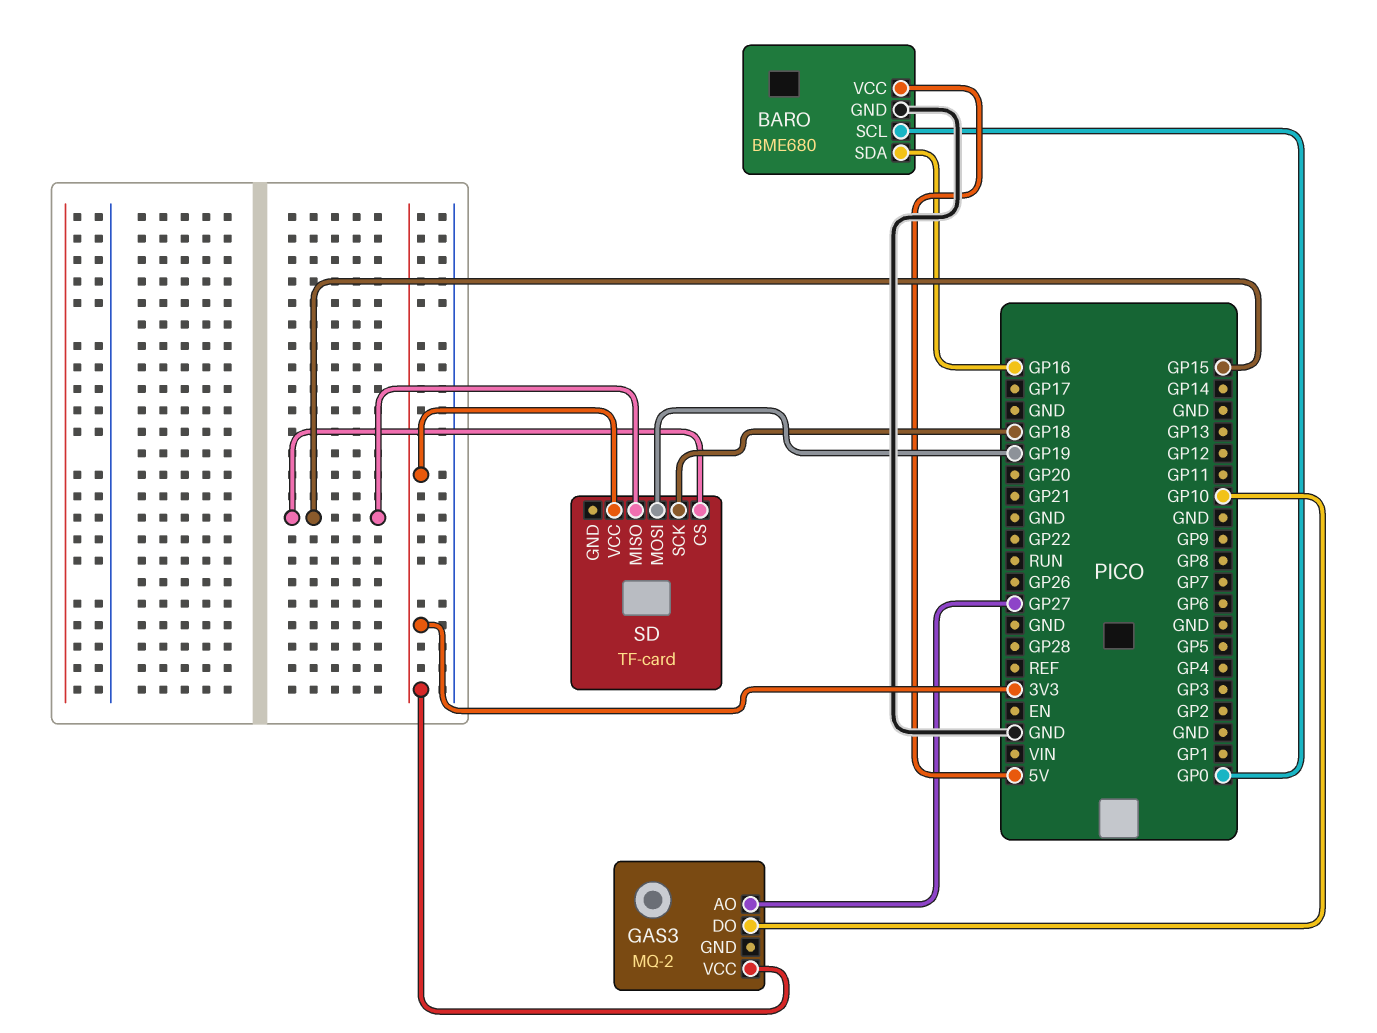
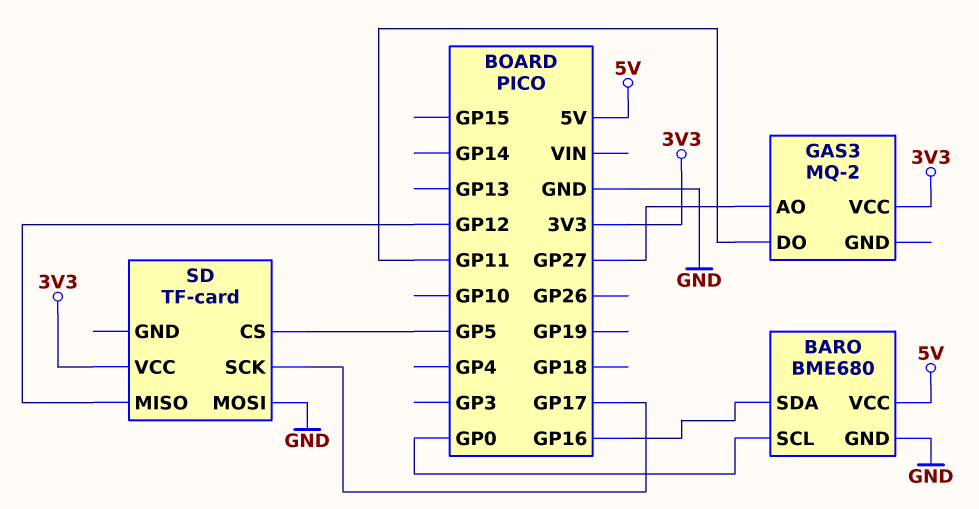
GAS3 pin DO: GP10 -> GP11
SD pin CS: GP15 -> GP5
SD pin MISO: GP15 -> GP12
SD pin MOSI: GP19 -> GND
SD pin SCK: GP18 -> GP17

